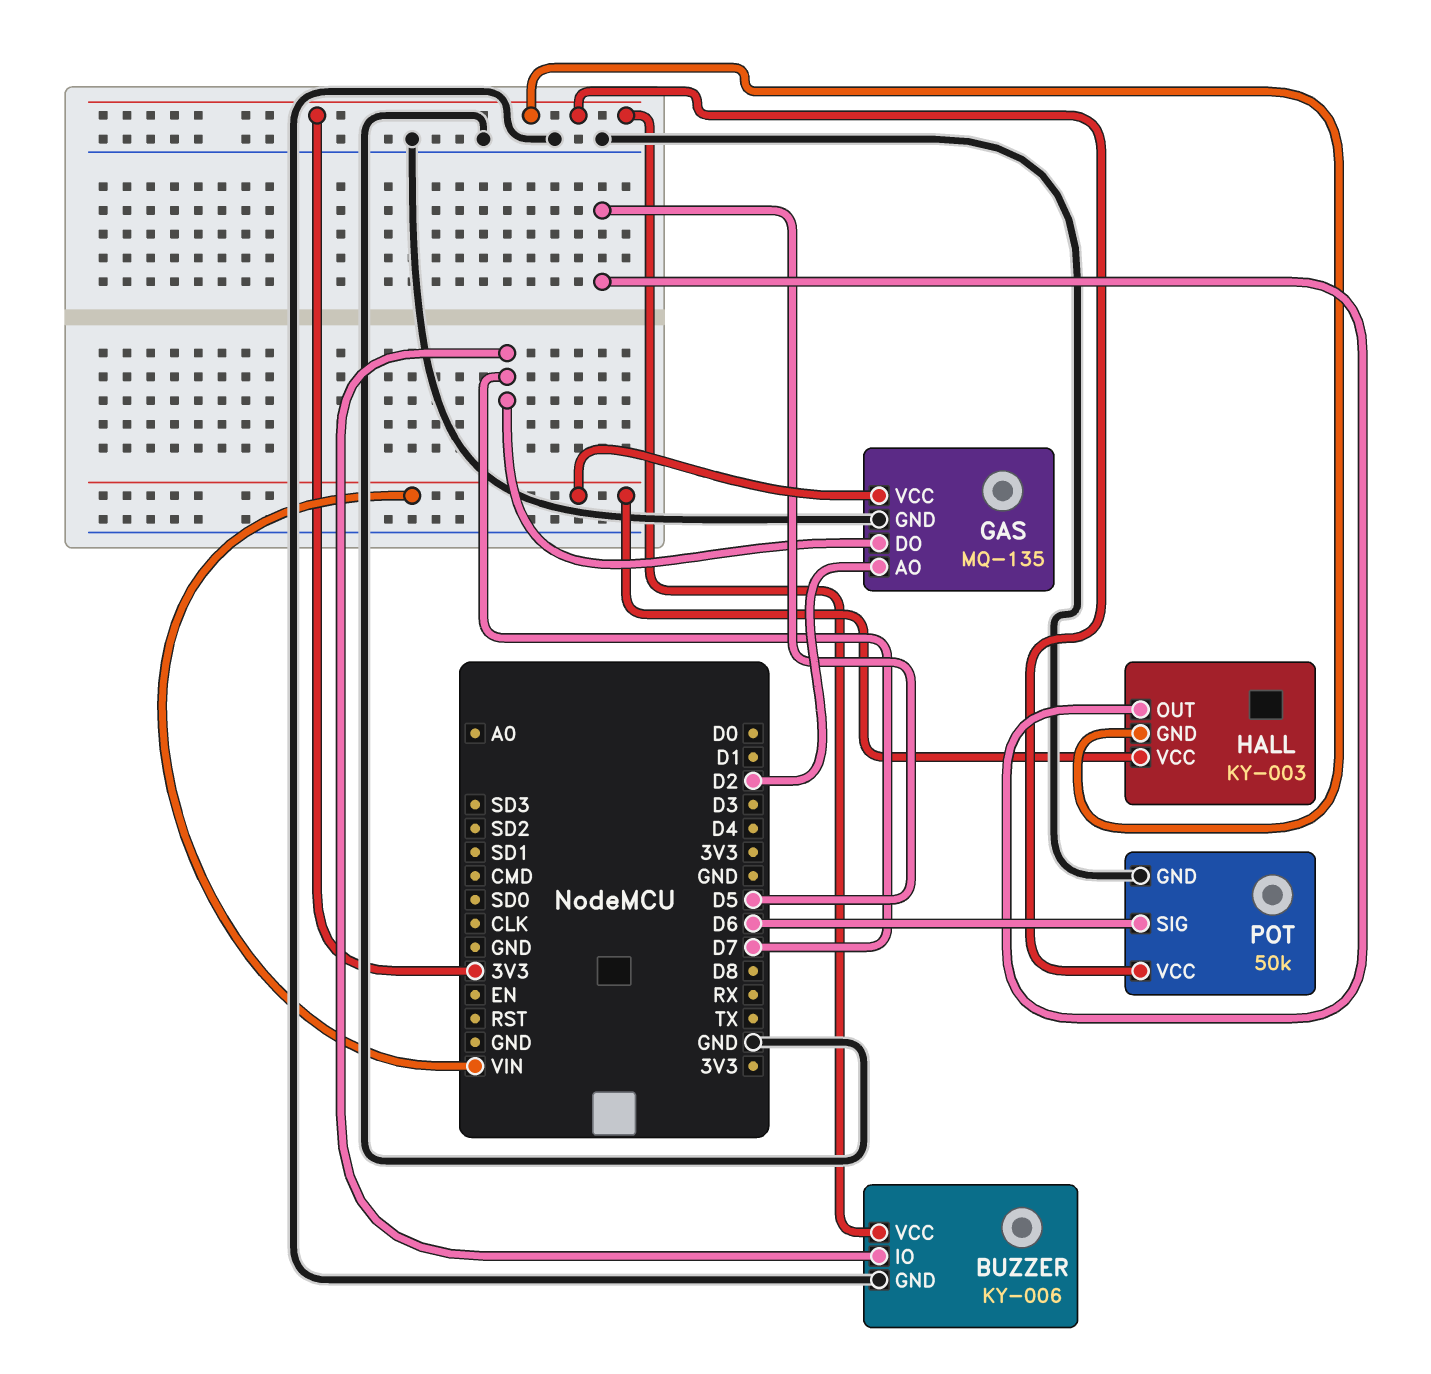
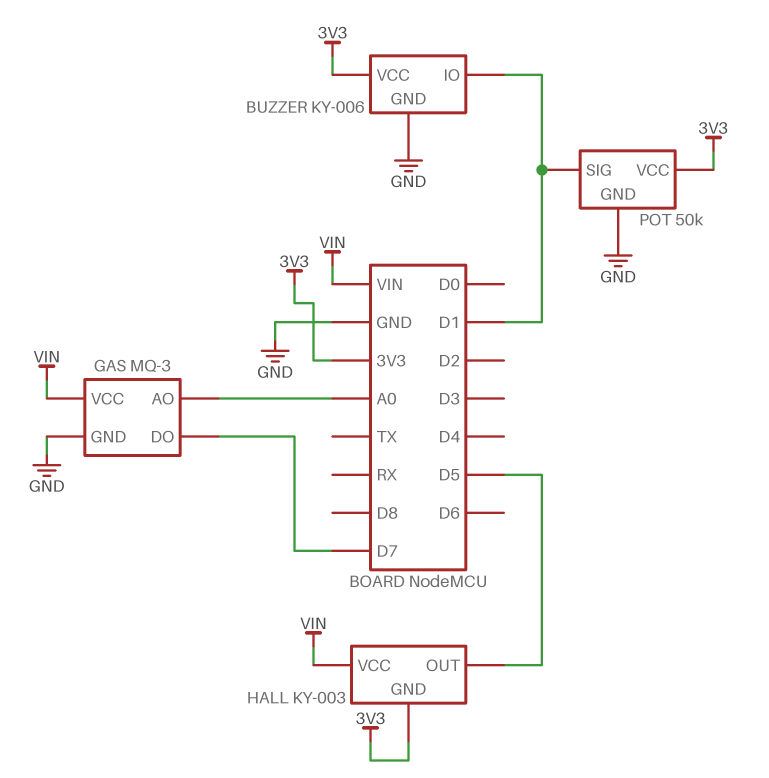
BUZZER pin IO: D7 -> D1
GAS: MQ-135 -> MQ-3
GAS pin AO: D2 -> A0
POT pin SIG: D6 -> D1

